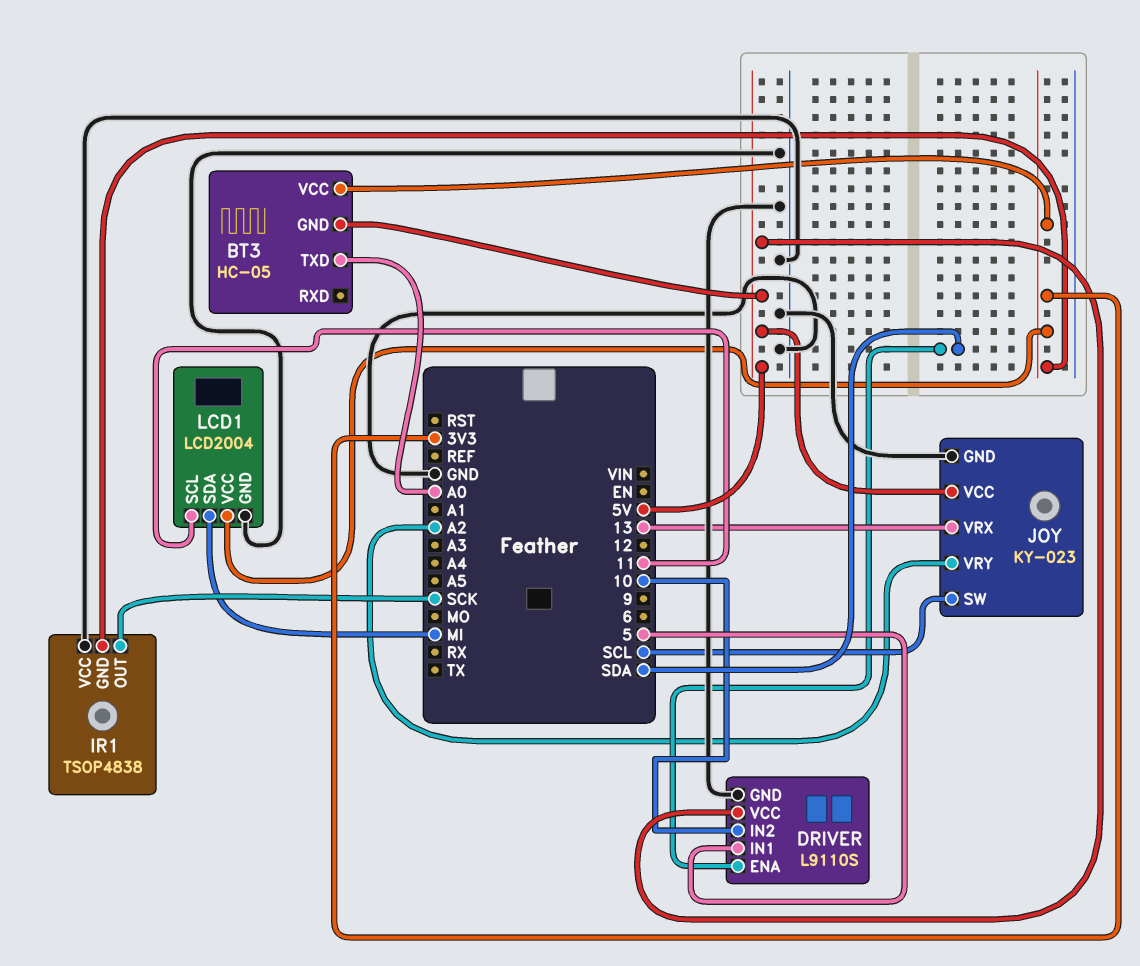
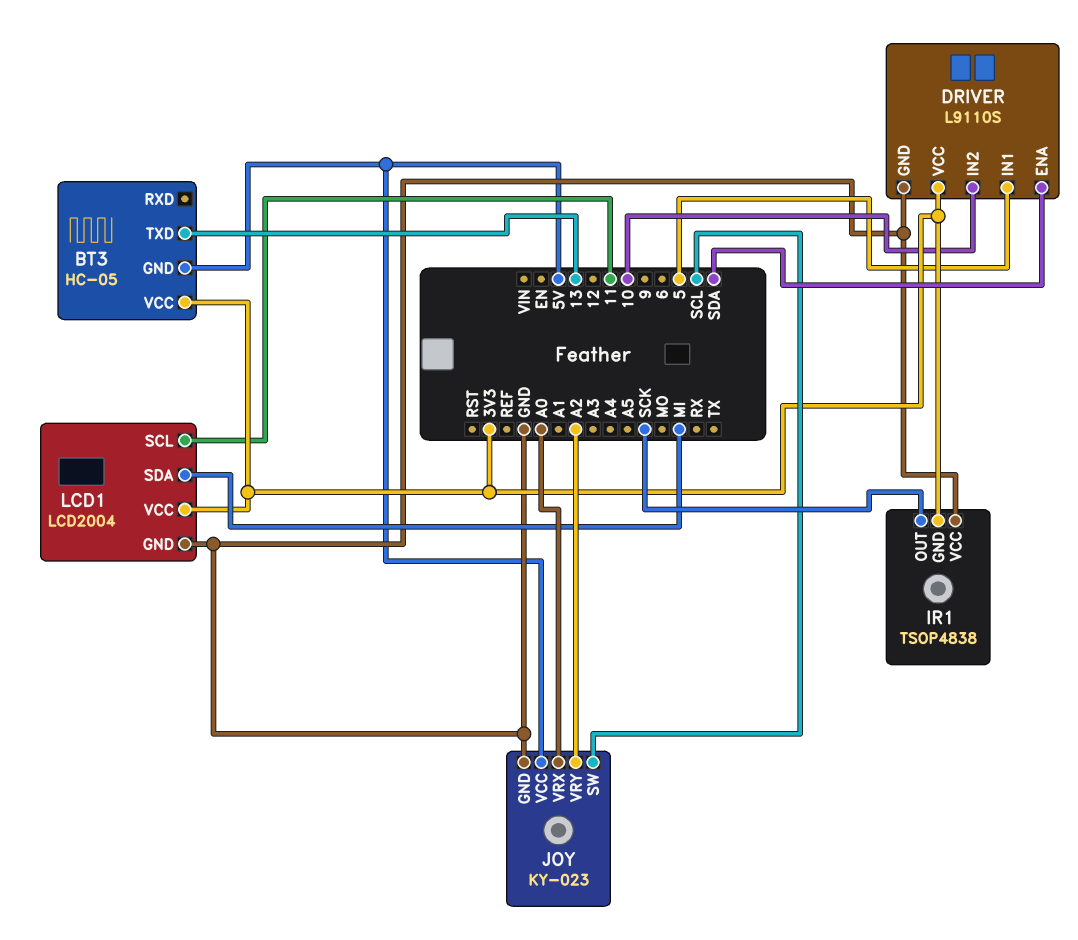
BT3 pin TXD: A0 -> 13
DRIVER pin VCC: 5V -> 3V3
JOY pin VRX: 13 -> A0

